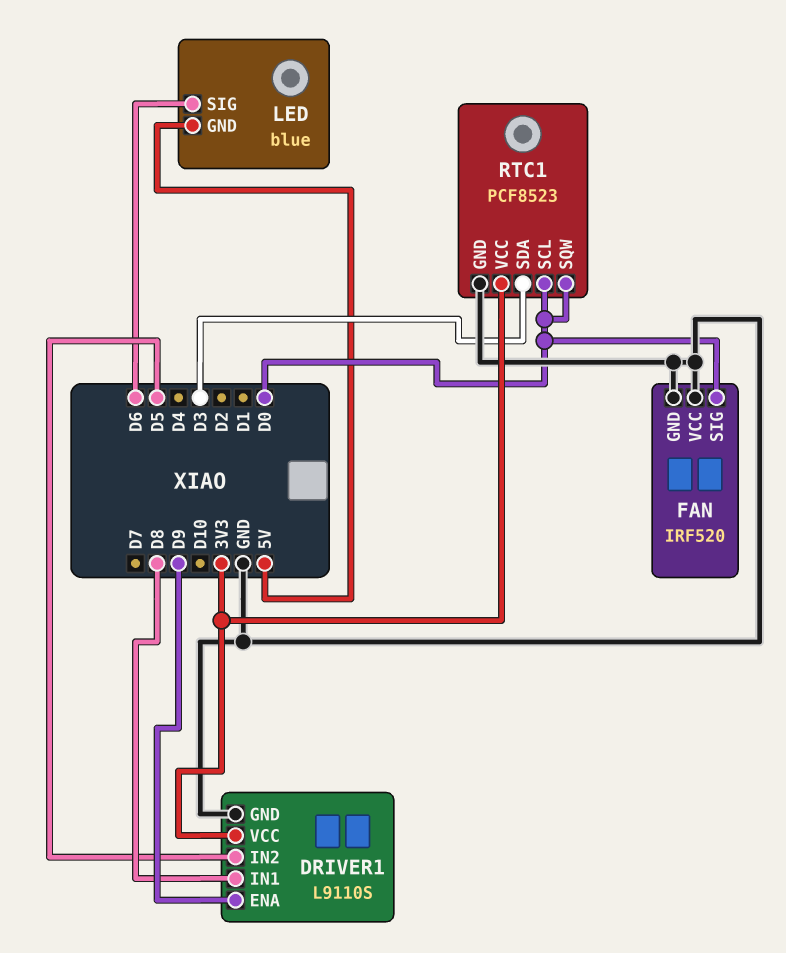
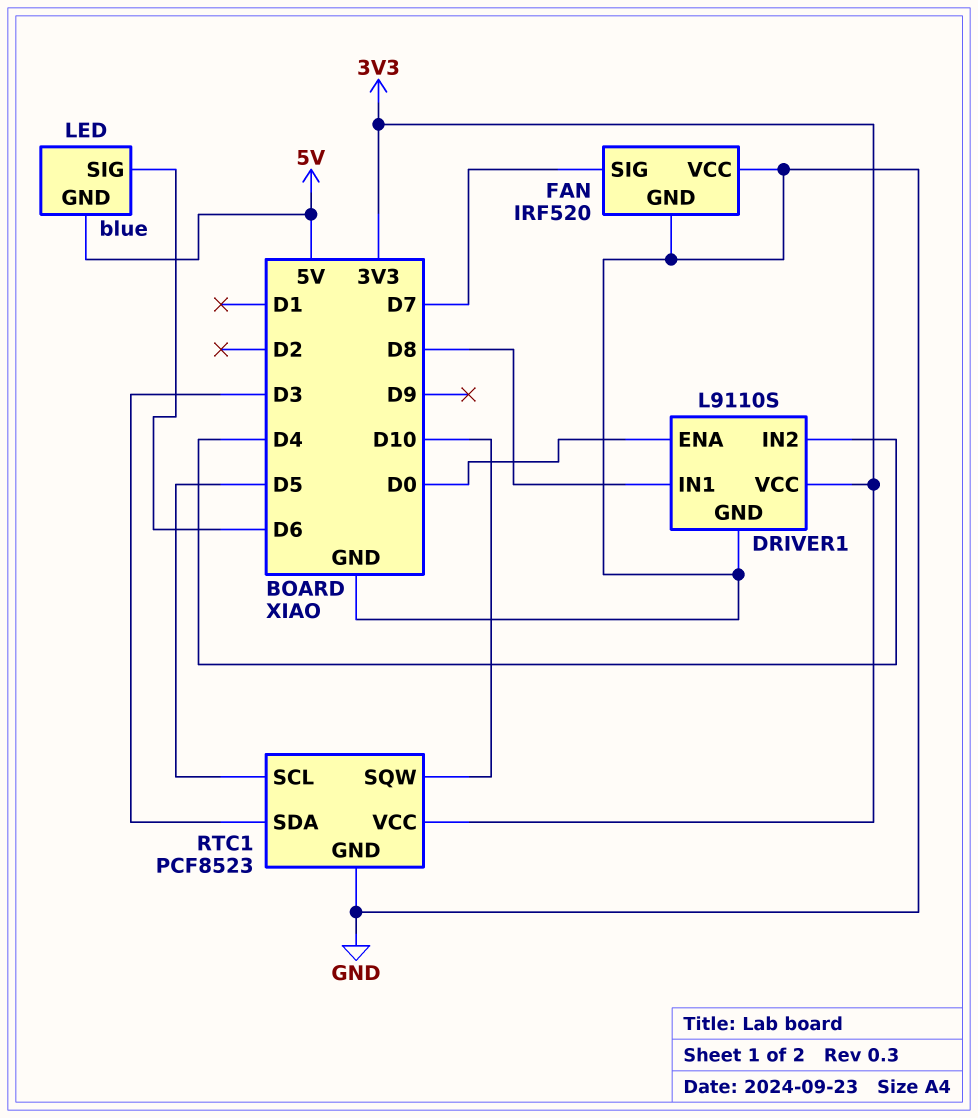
DRIVER1 pin ENA: D9 -> D0
DRIVER1 pin IN2: D5 -> D4
FAN pin SIG: D0 -> D7
RTC1 pin SCL: D0 -> D5
RTC1 pin SQW: D0 -> D10

